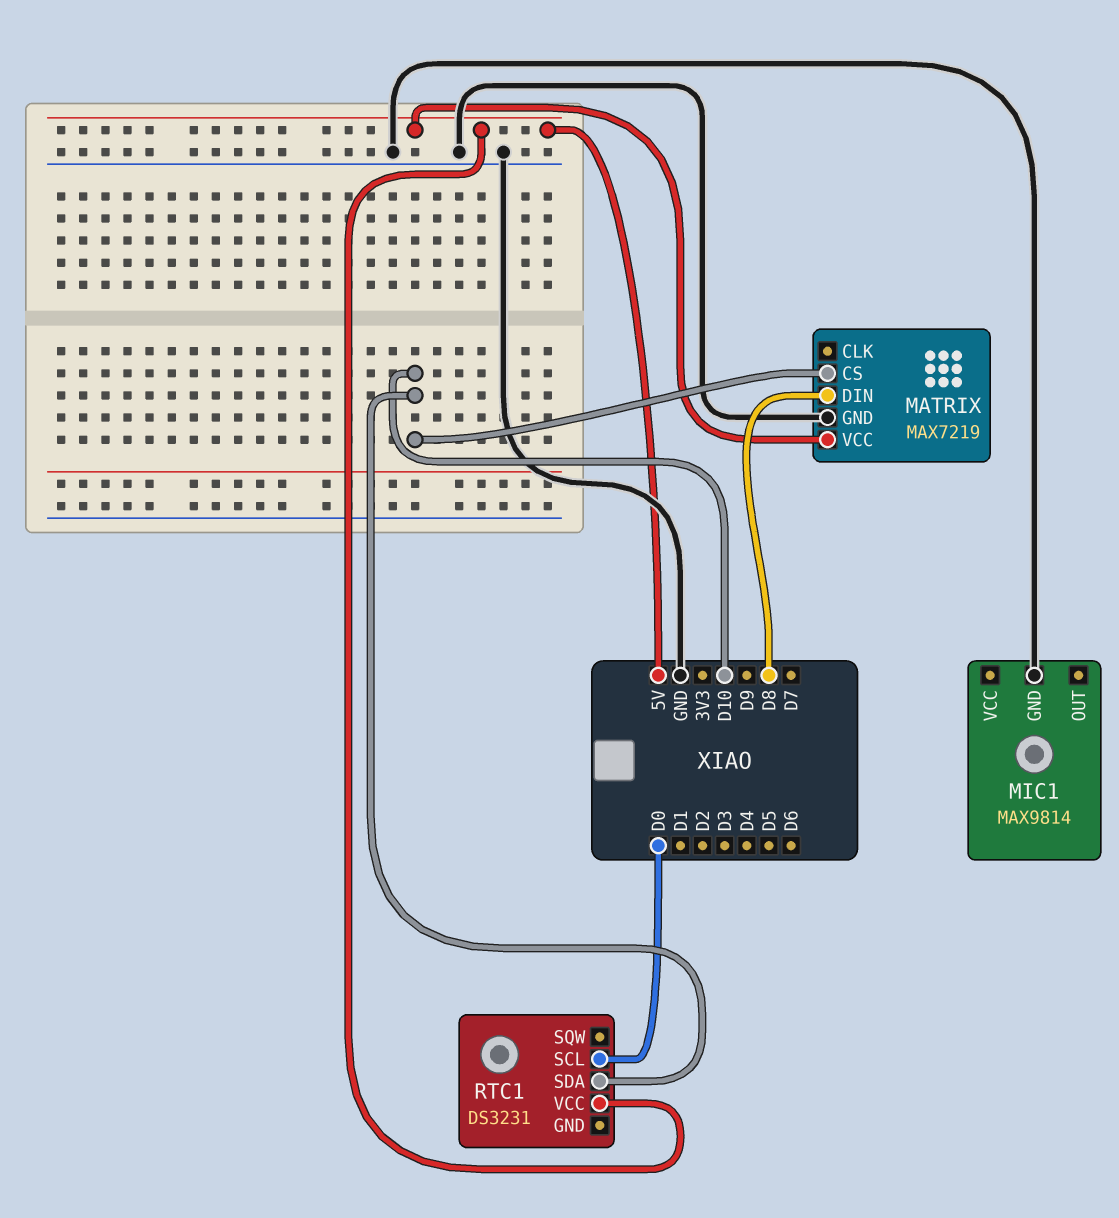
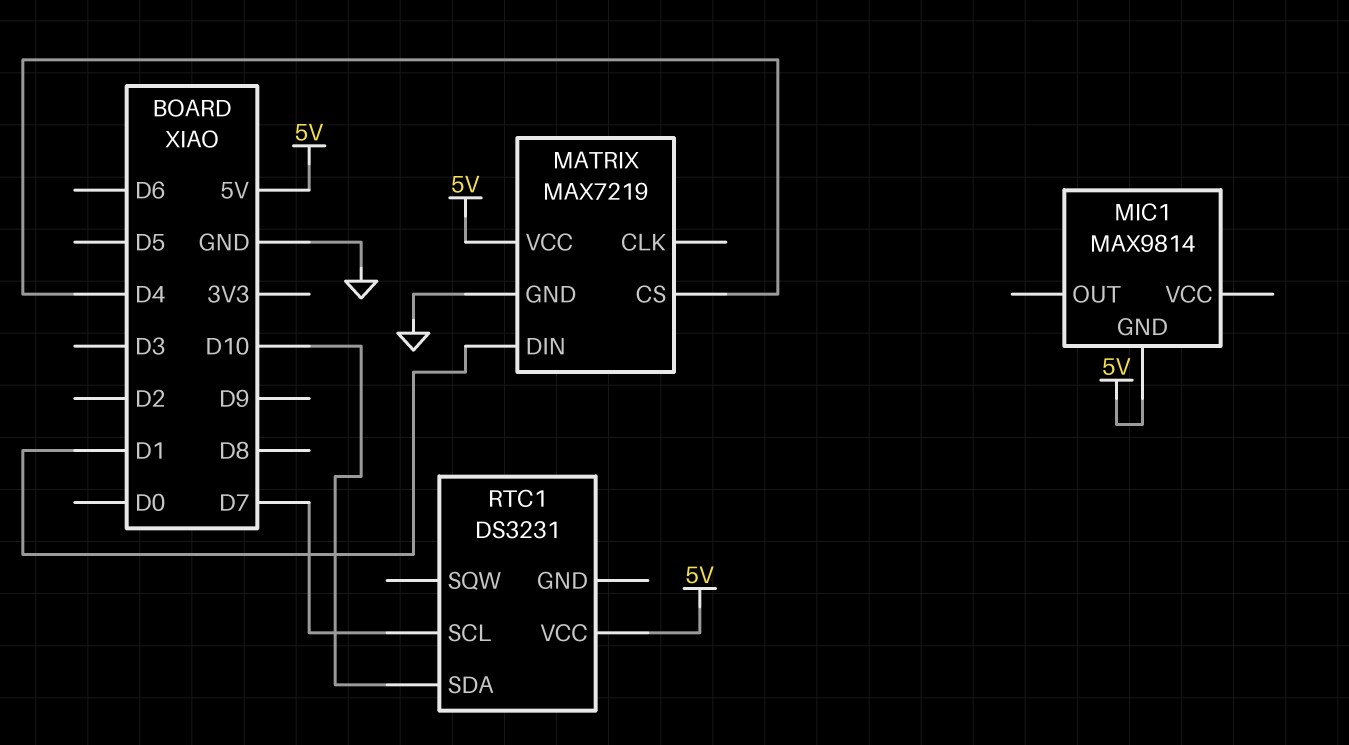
MATRIX pin CS: D10 -> D4
MATRIX pin DIN: D8 -> D1
MIC1 pin GND: GND -> 5V
RTC1 pin SCL: D0 -> D7

